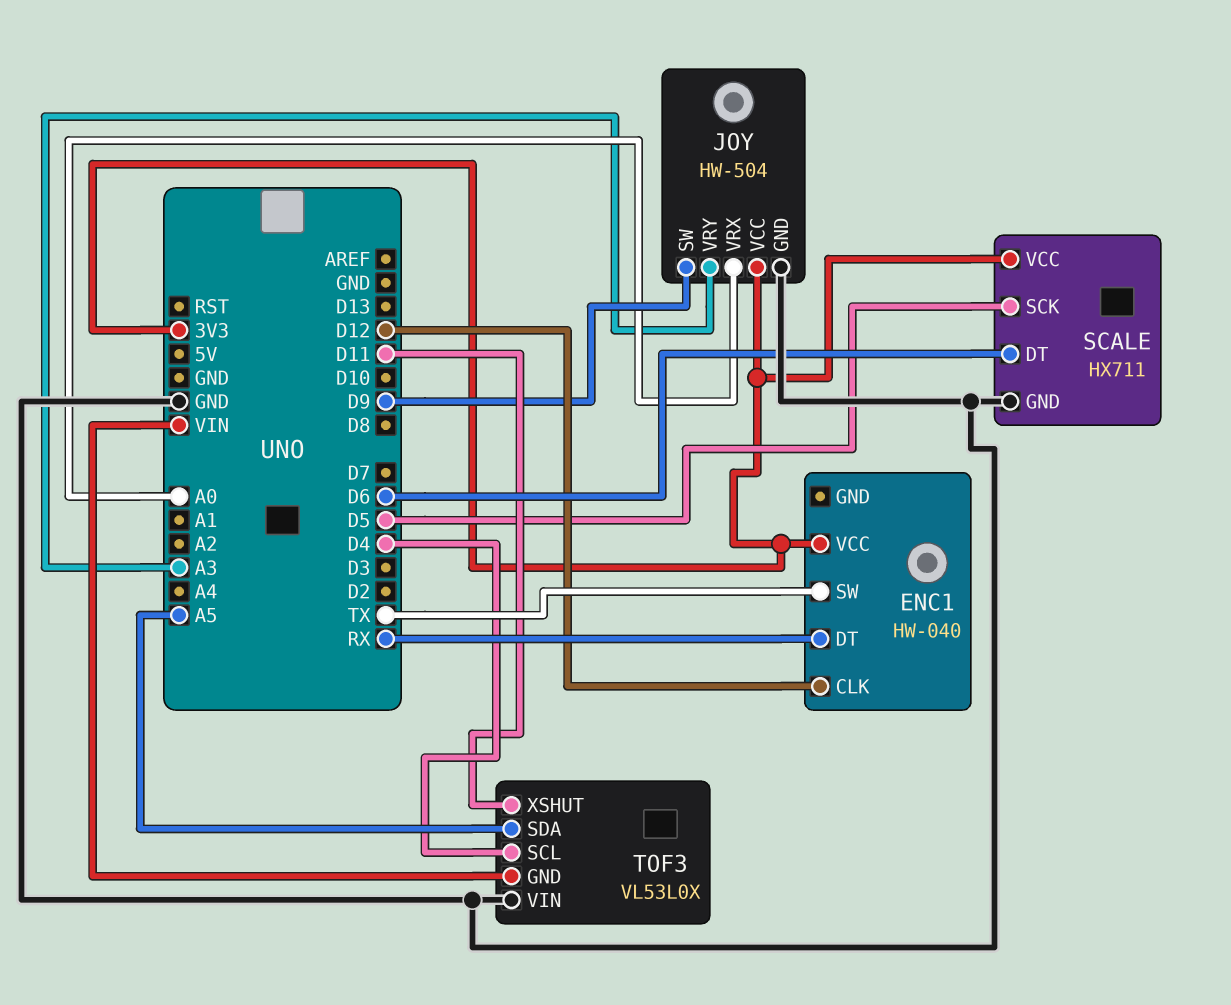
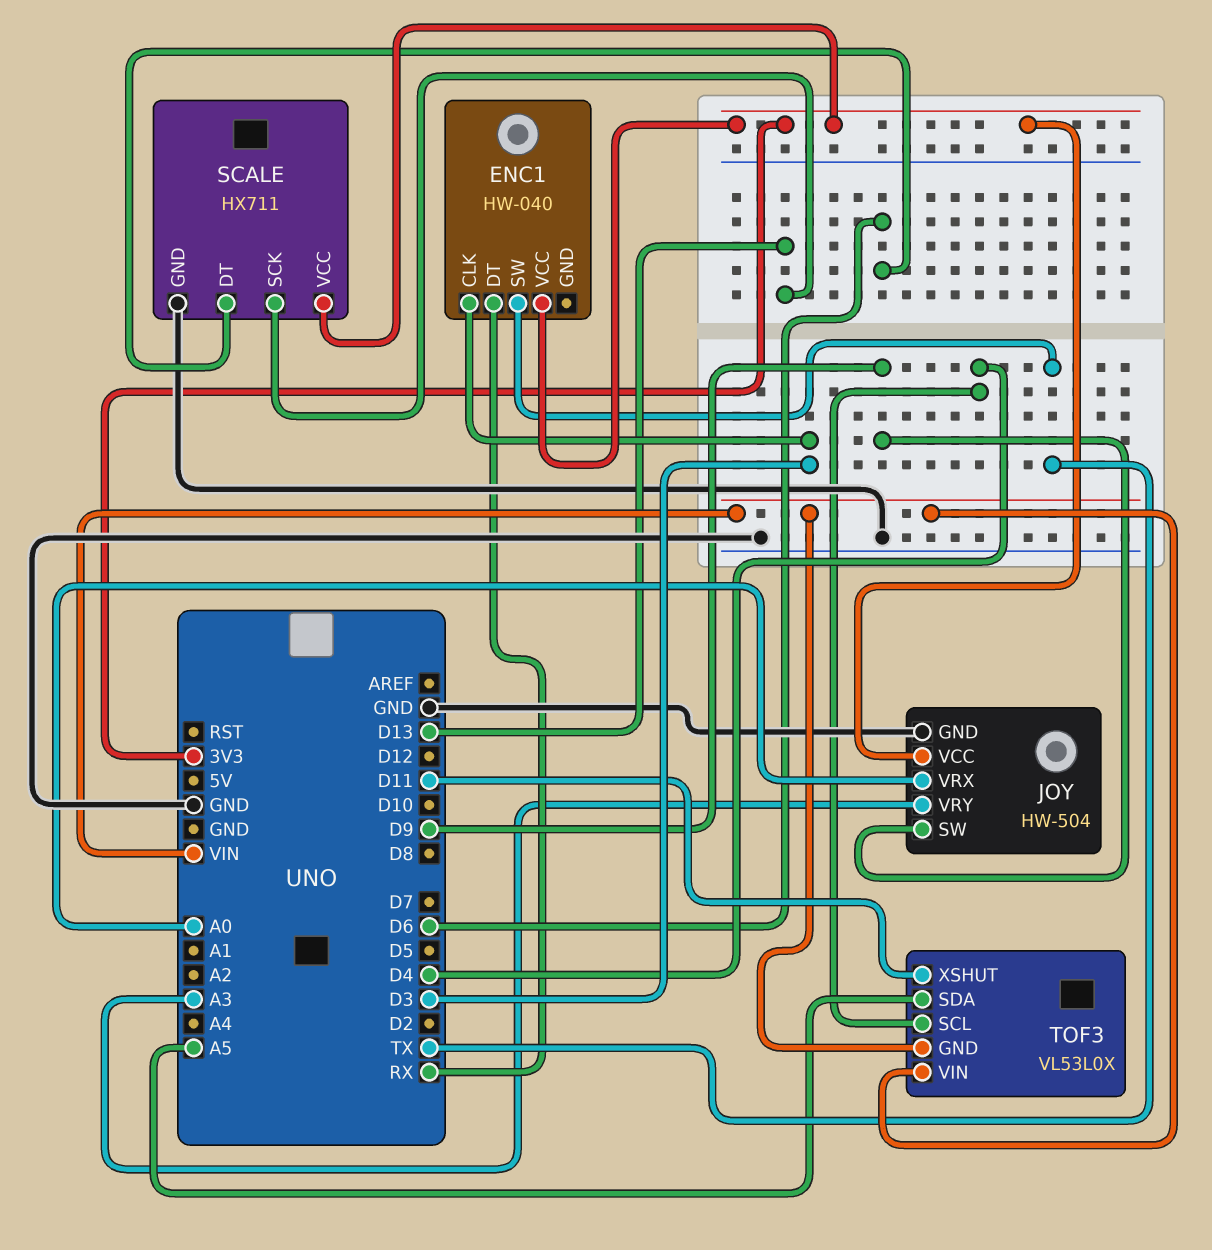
ENC1 pin CLK: D12 -> D3
SCALE pin SCK: D5 -> D13
TOF3 pin VIN: GND -> VIN

